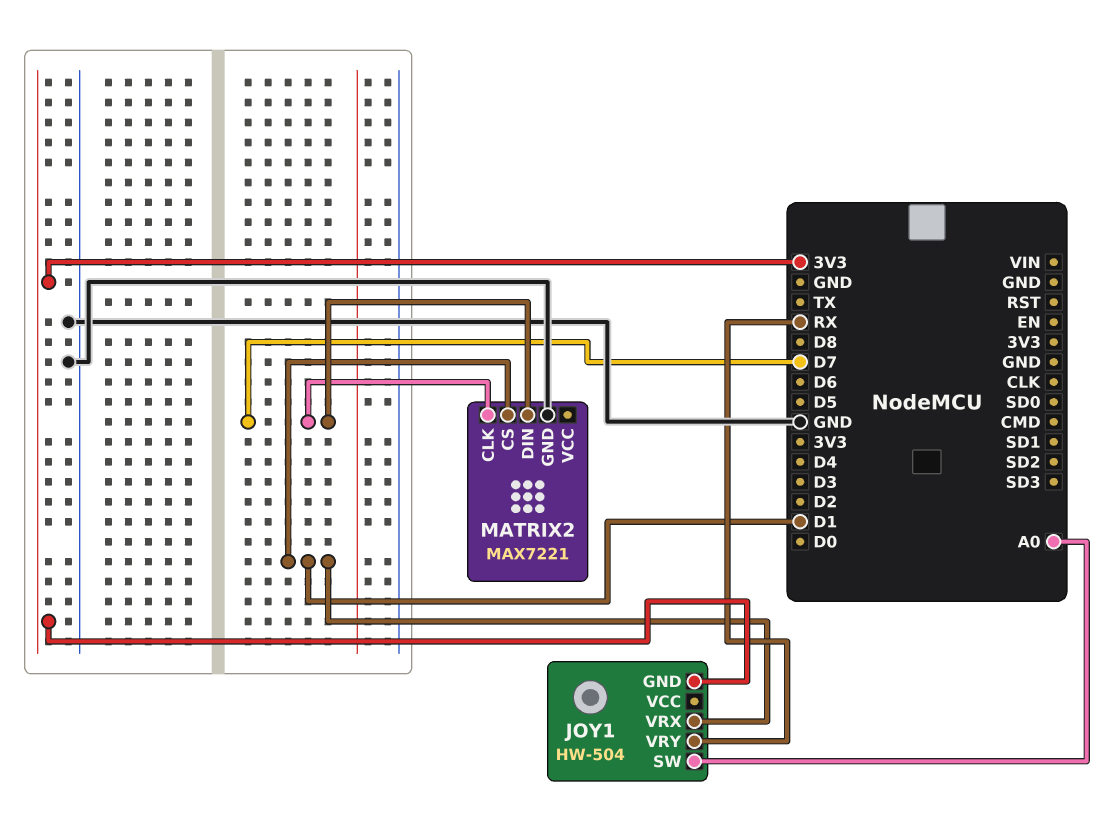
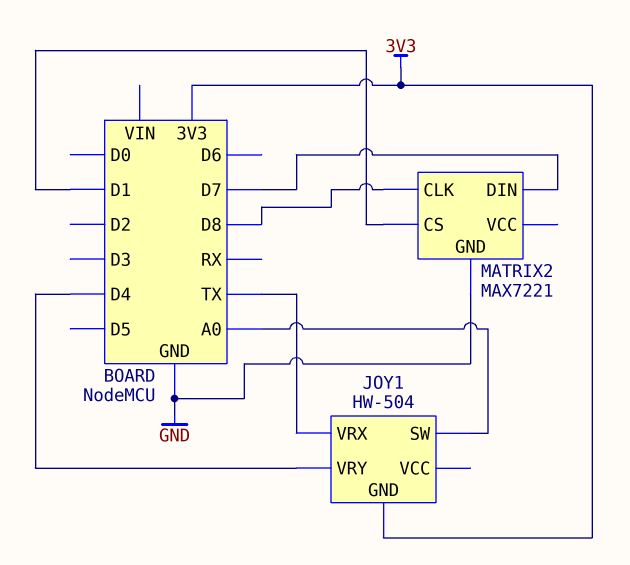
JOY1 pin VRX: D1 -> TX
JOY1 pin VRY: RX -> D4
MATRIX2 pin CLK: D7 -> D8

